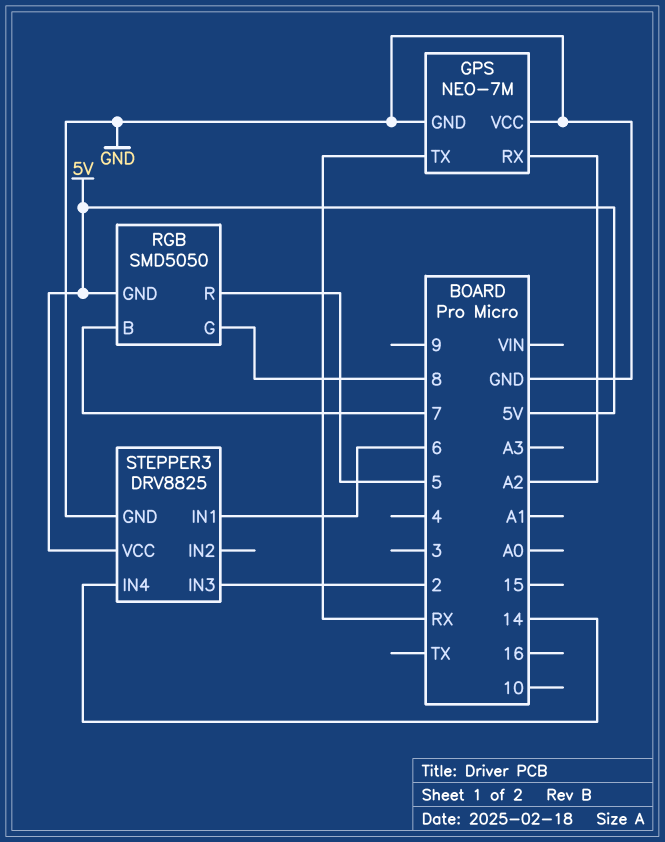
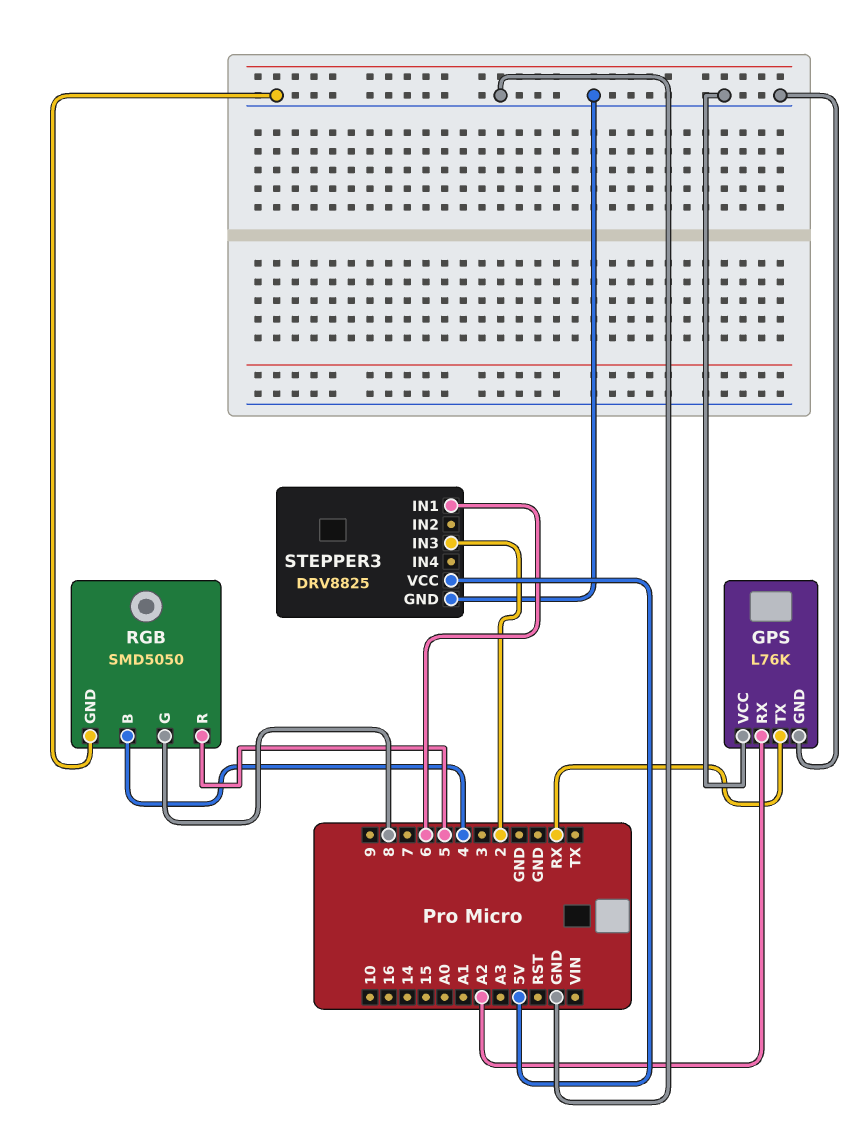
GPS: NEO-7M -> L76K
RGB pin B: 7 -> 4
RGB pin GND: 5V -> GND
STEPPER3 pin IN4: 14 -> none

